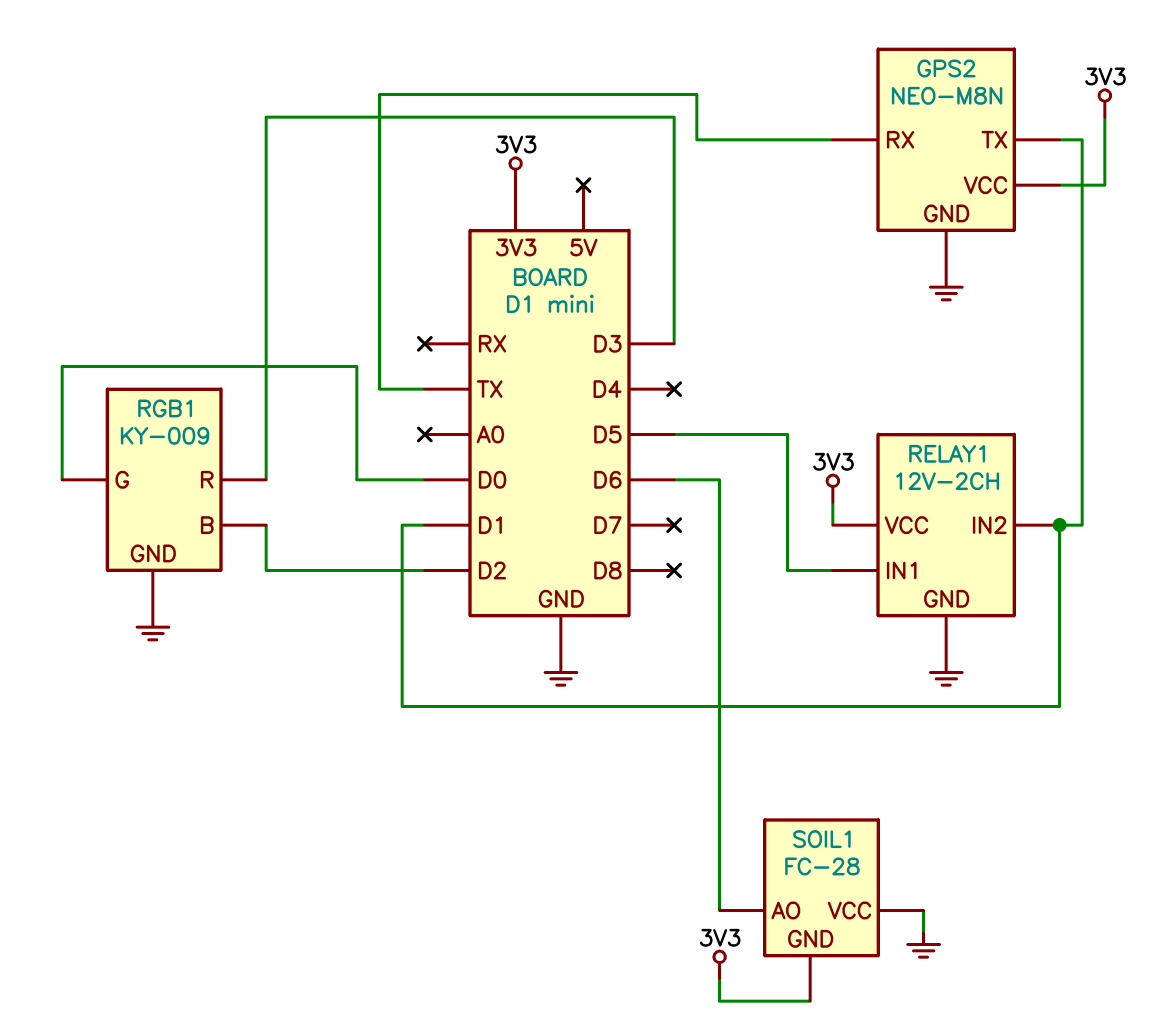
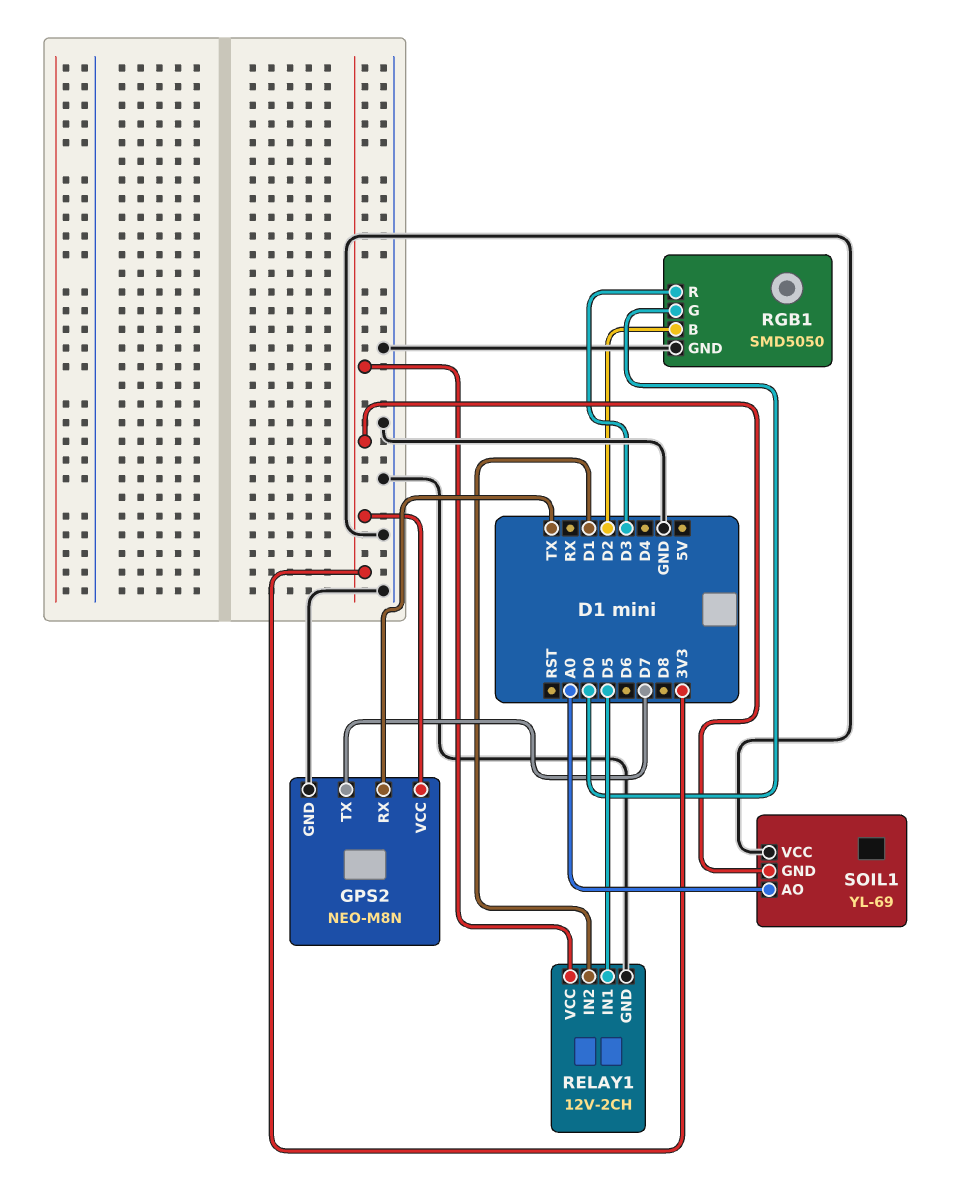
GPS2 pin TX: D1 -> D7
RGB1: KY-009 -> SMD5050
SOIL1: FC-28 -> YL-69
SOIL1 pin AO: D6 -> A0

